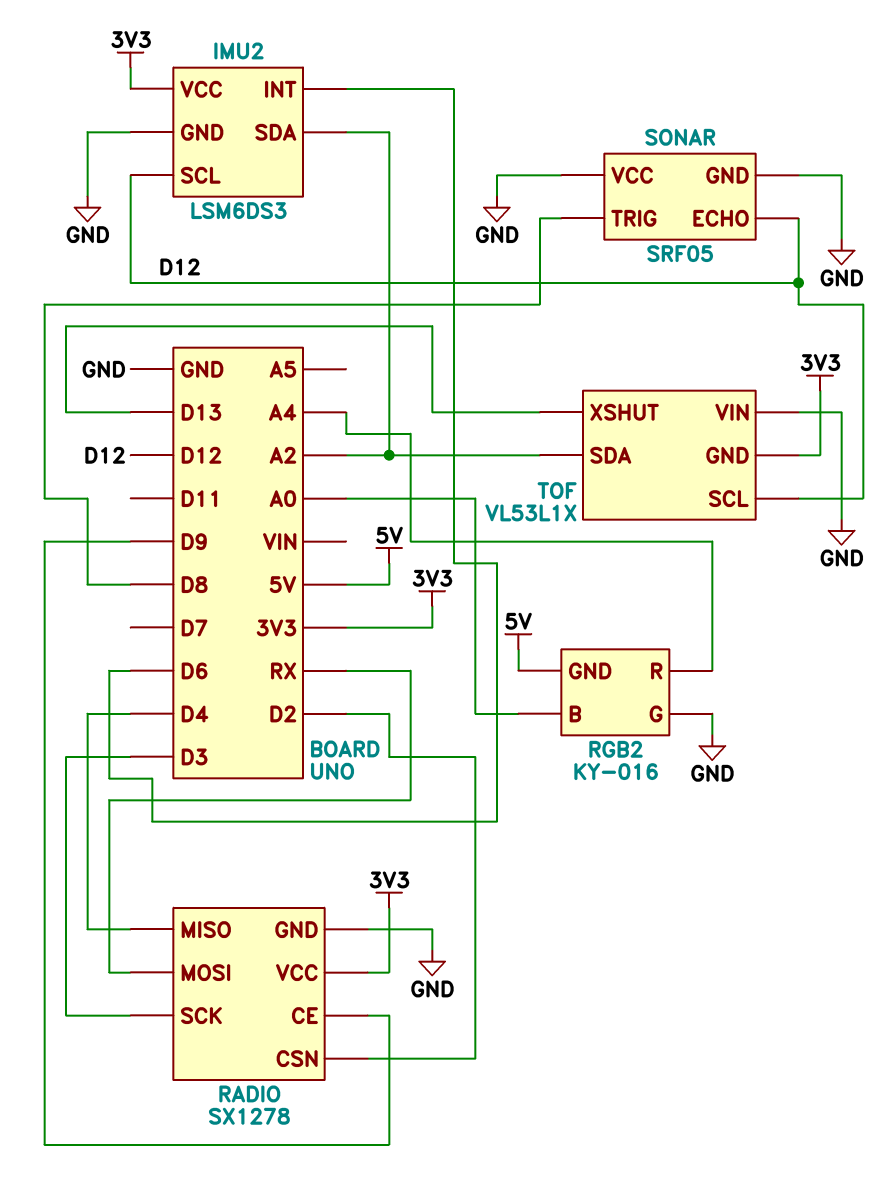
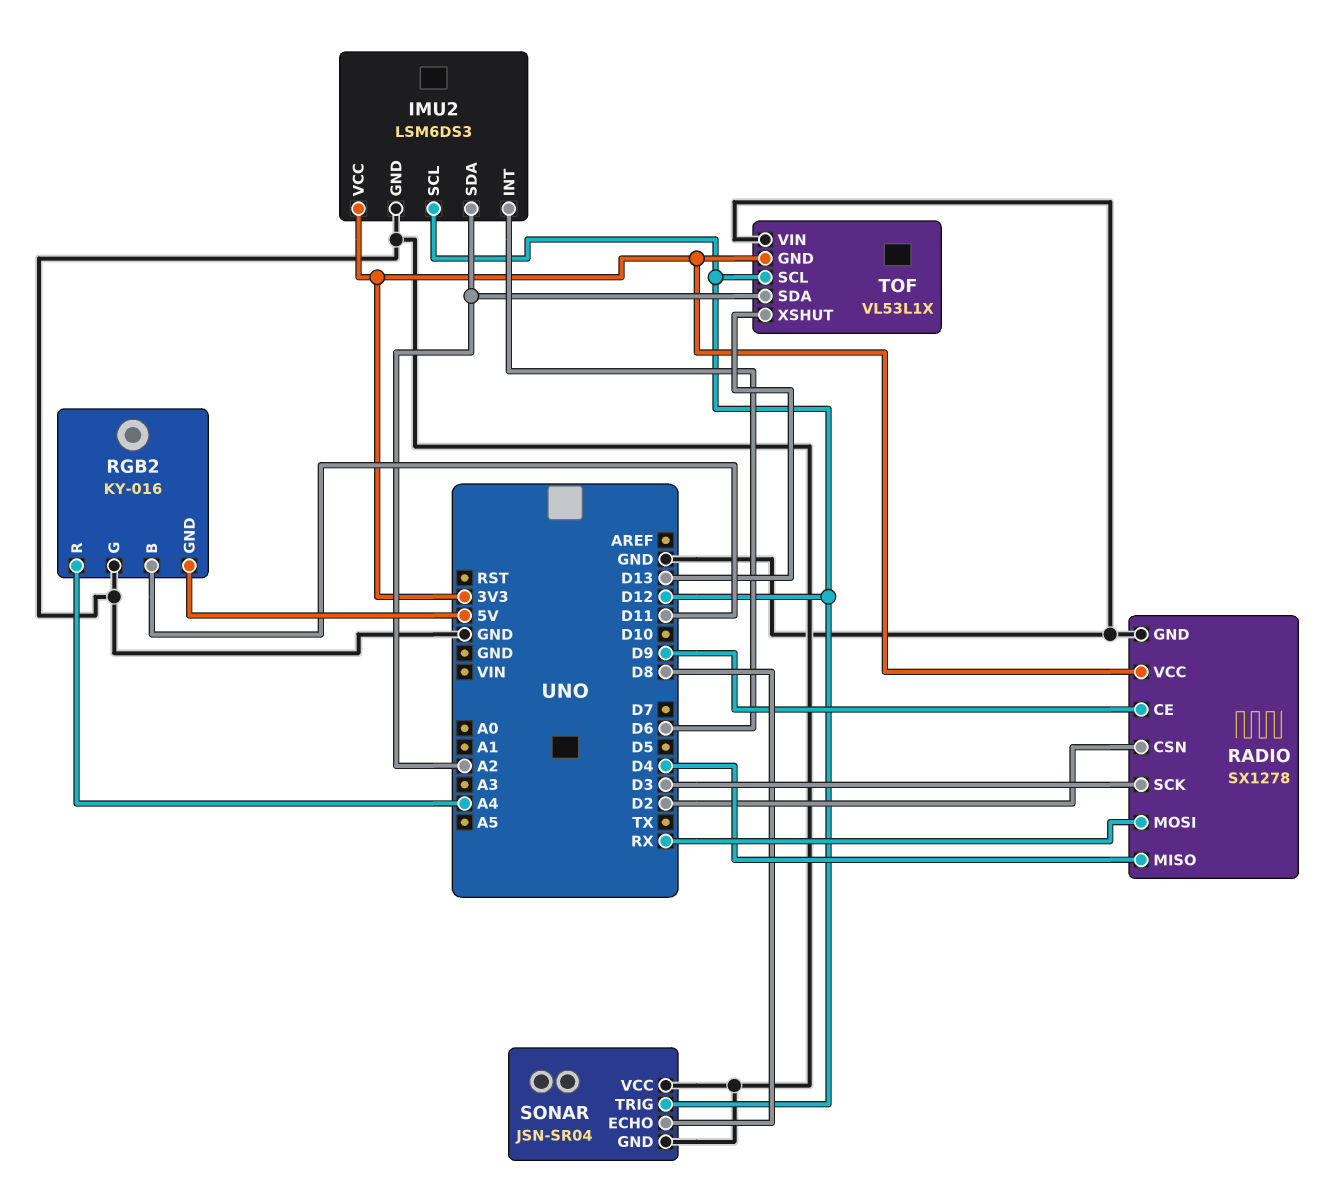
RGB2 pin B: A0 -> D11
SONAR: SRF05 -> JSN-SR04
SONAR pin ECHO: D12 -> D8
SONAR pin TRIG: D8 -> D12

